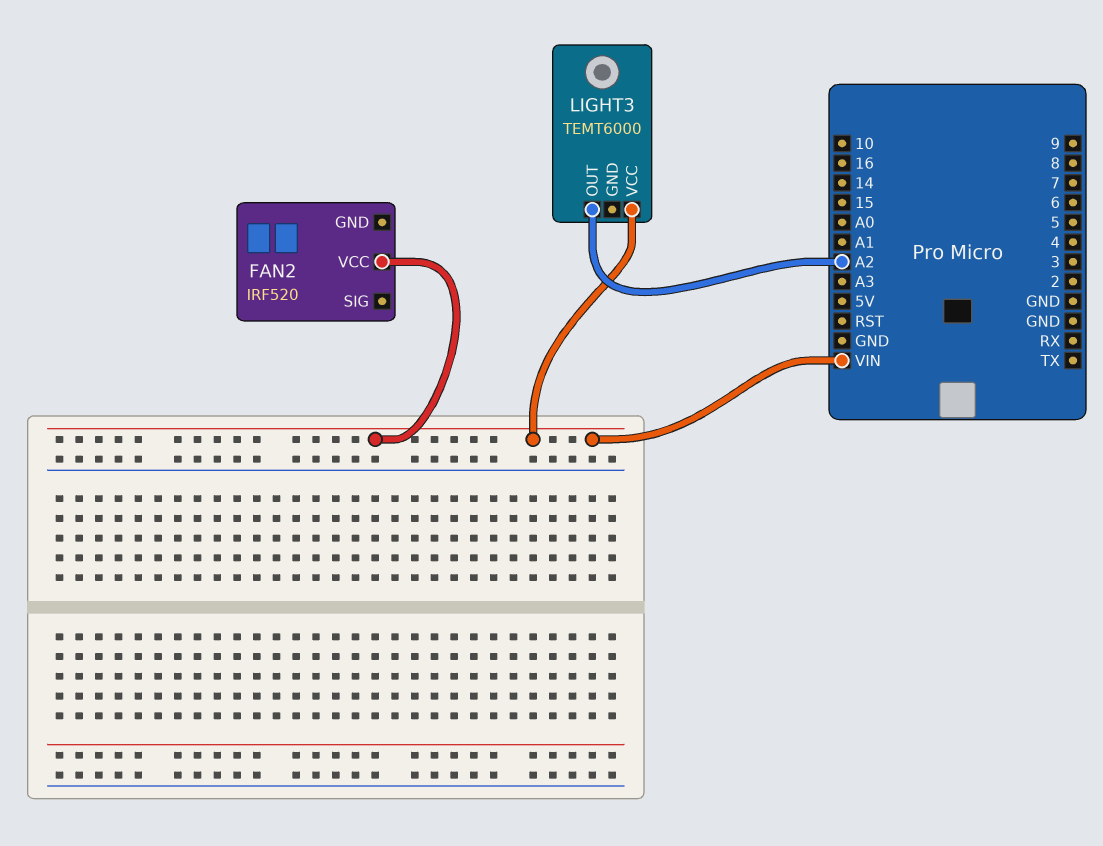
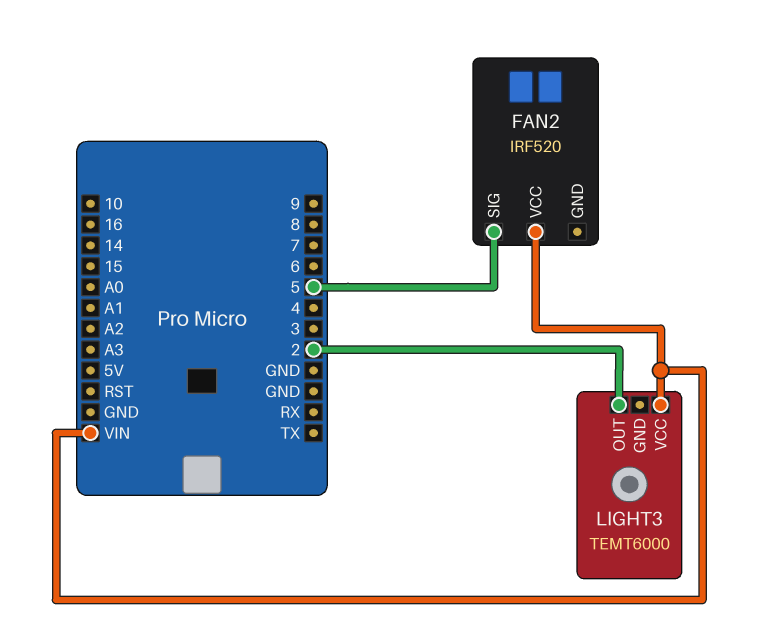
FAN2 pin SIG: none -> 5
LIGHT3 pin OUT: A2 -> 2

